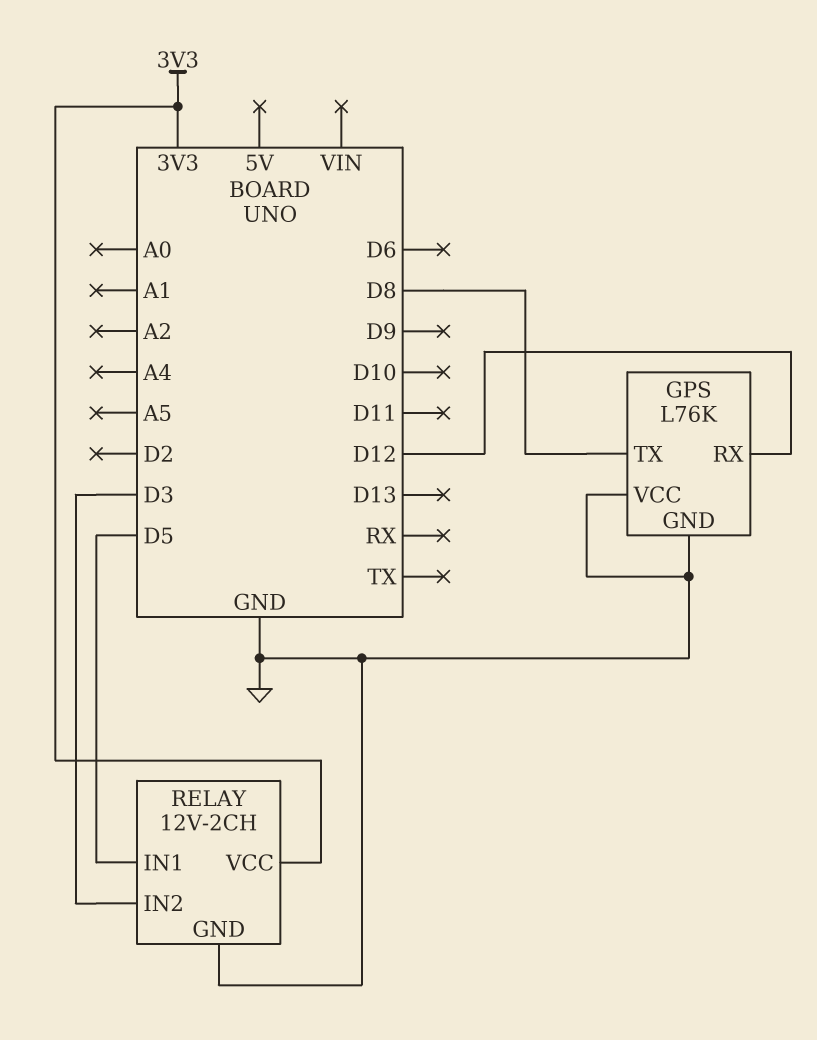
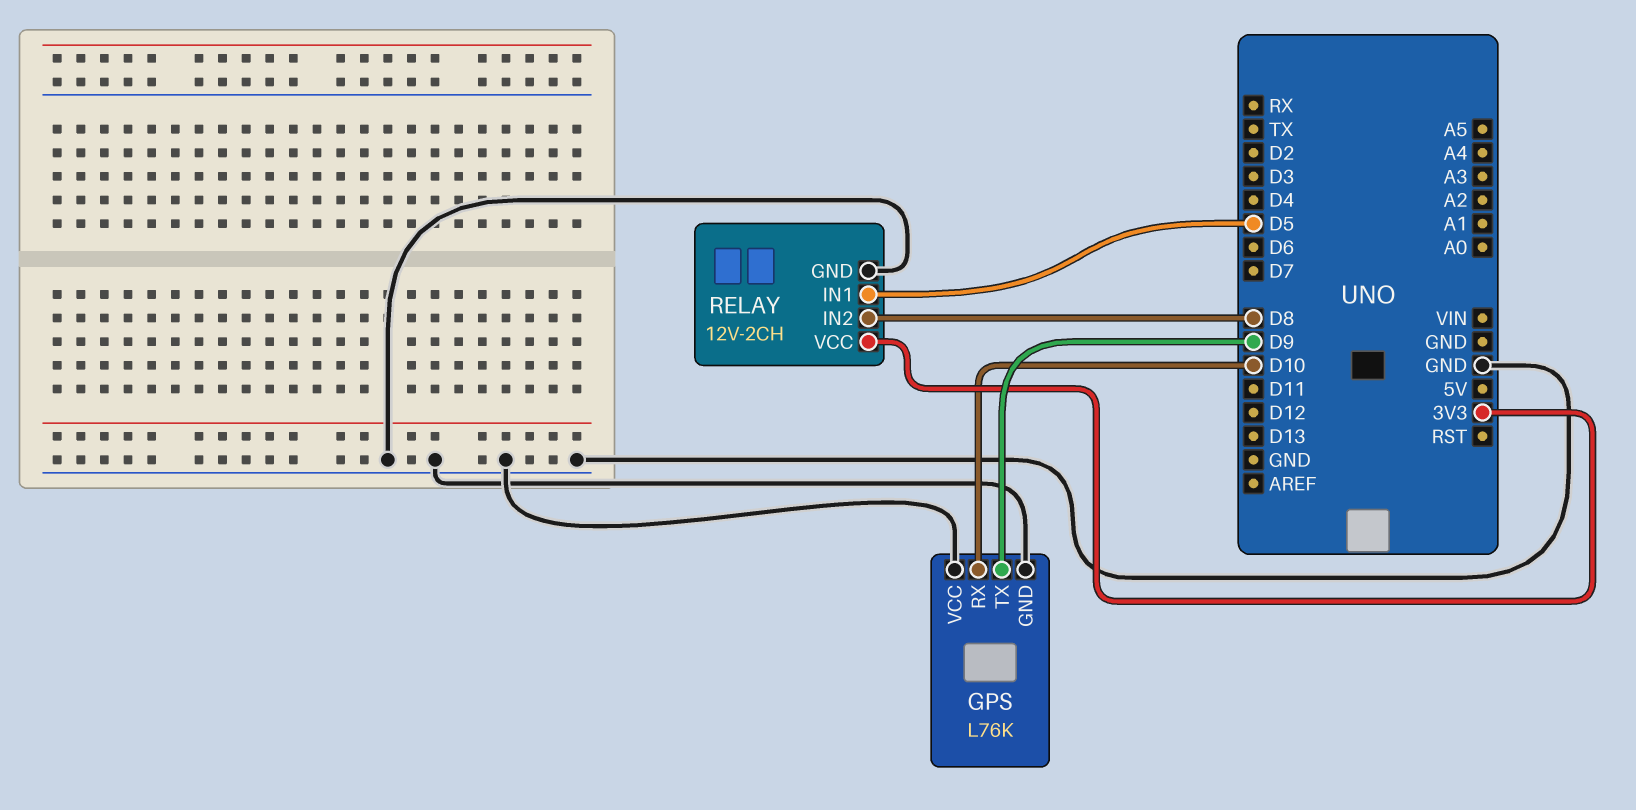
GPS pin RX: D12 -> D10
GPS pin TX: D8 -> D9
RELAY pin IN2: D3 -> D8

